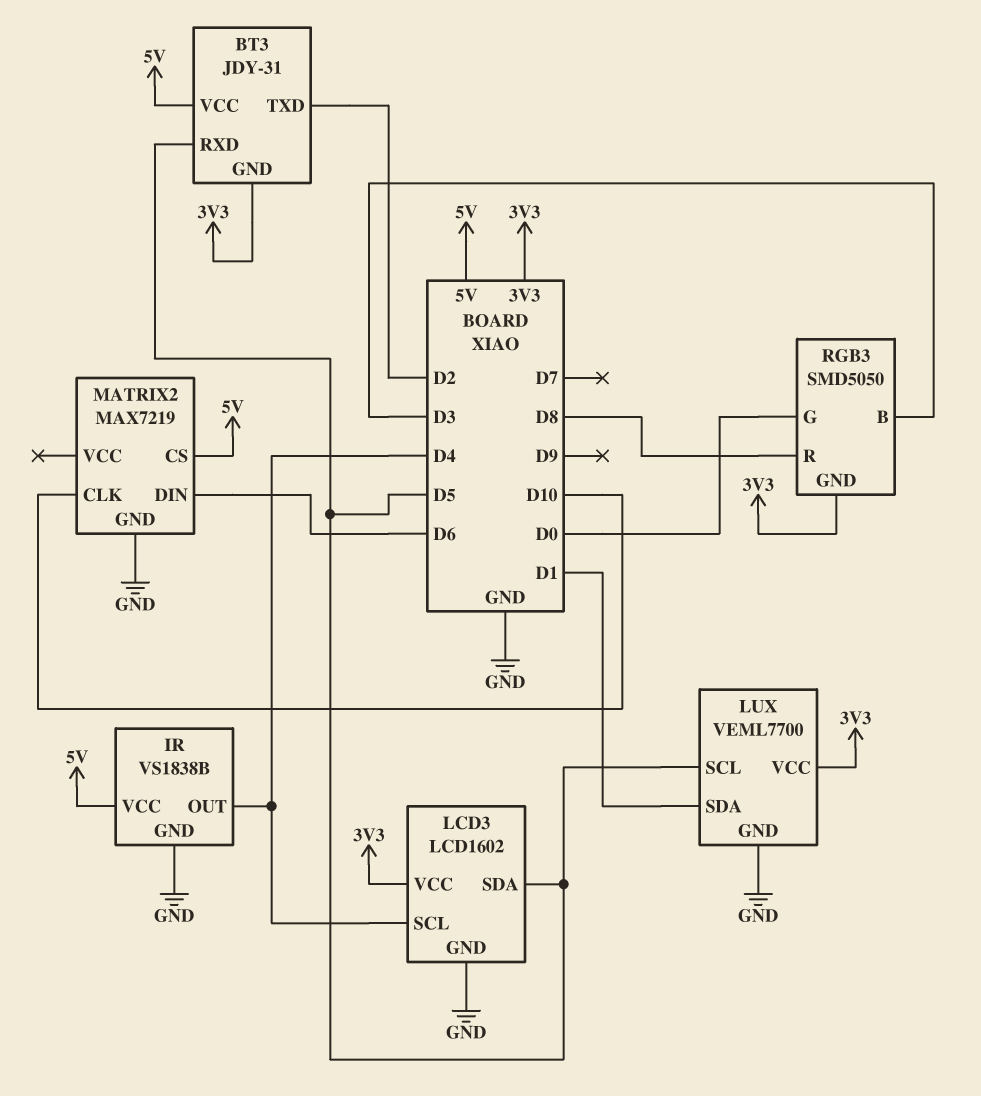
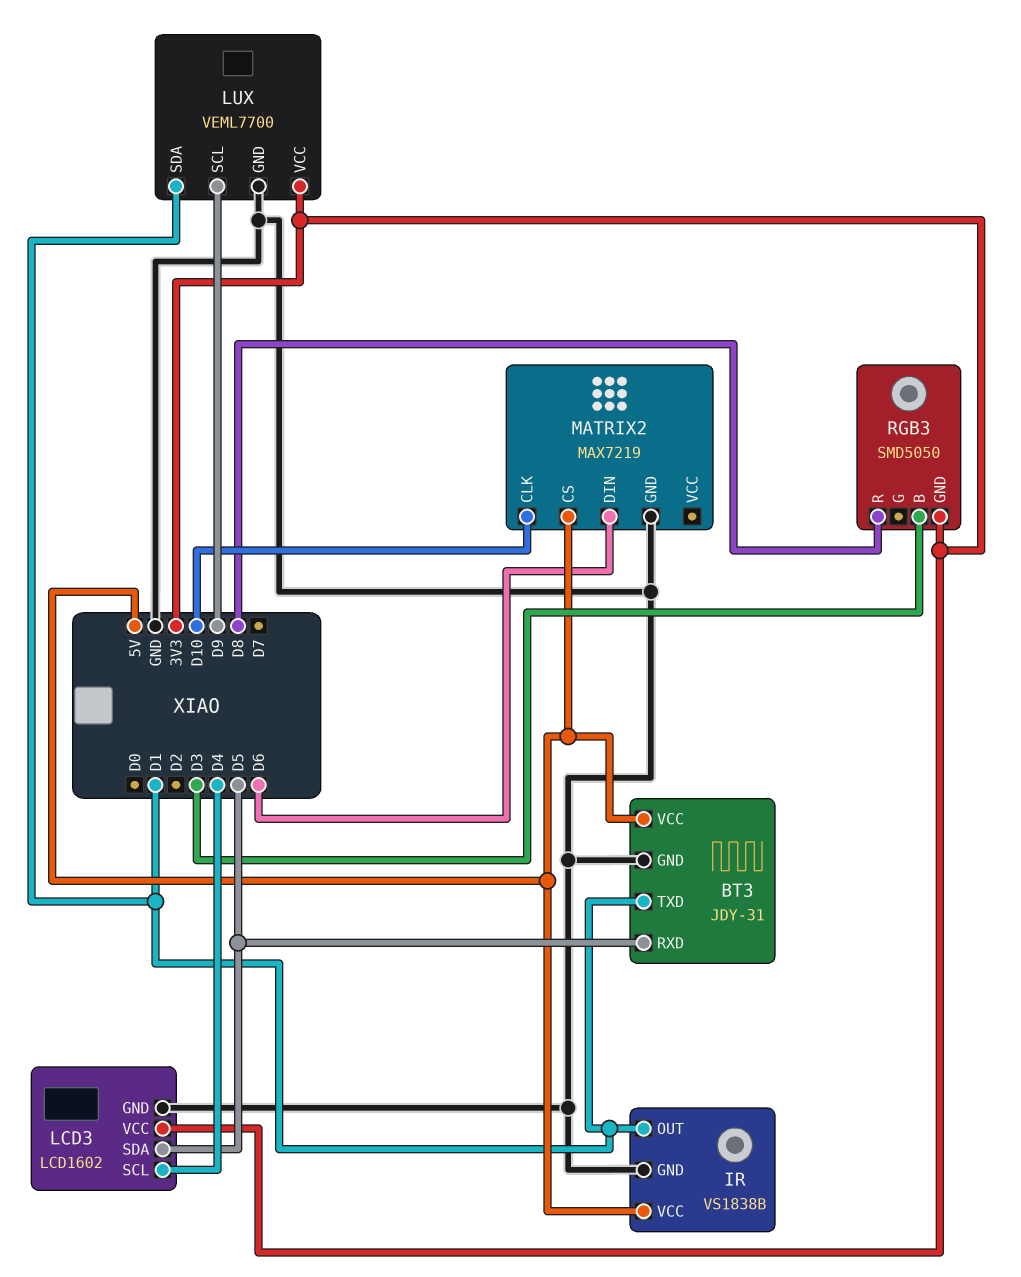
BT3 pin GND: 3V3 -> GND
BT3 pin TXD: D2 -> D1
IR pin OUT: D4 -> D1
LUX pin SCL: D5 -> D9
RGB3 pin G: D0 -> none

